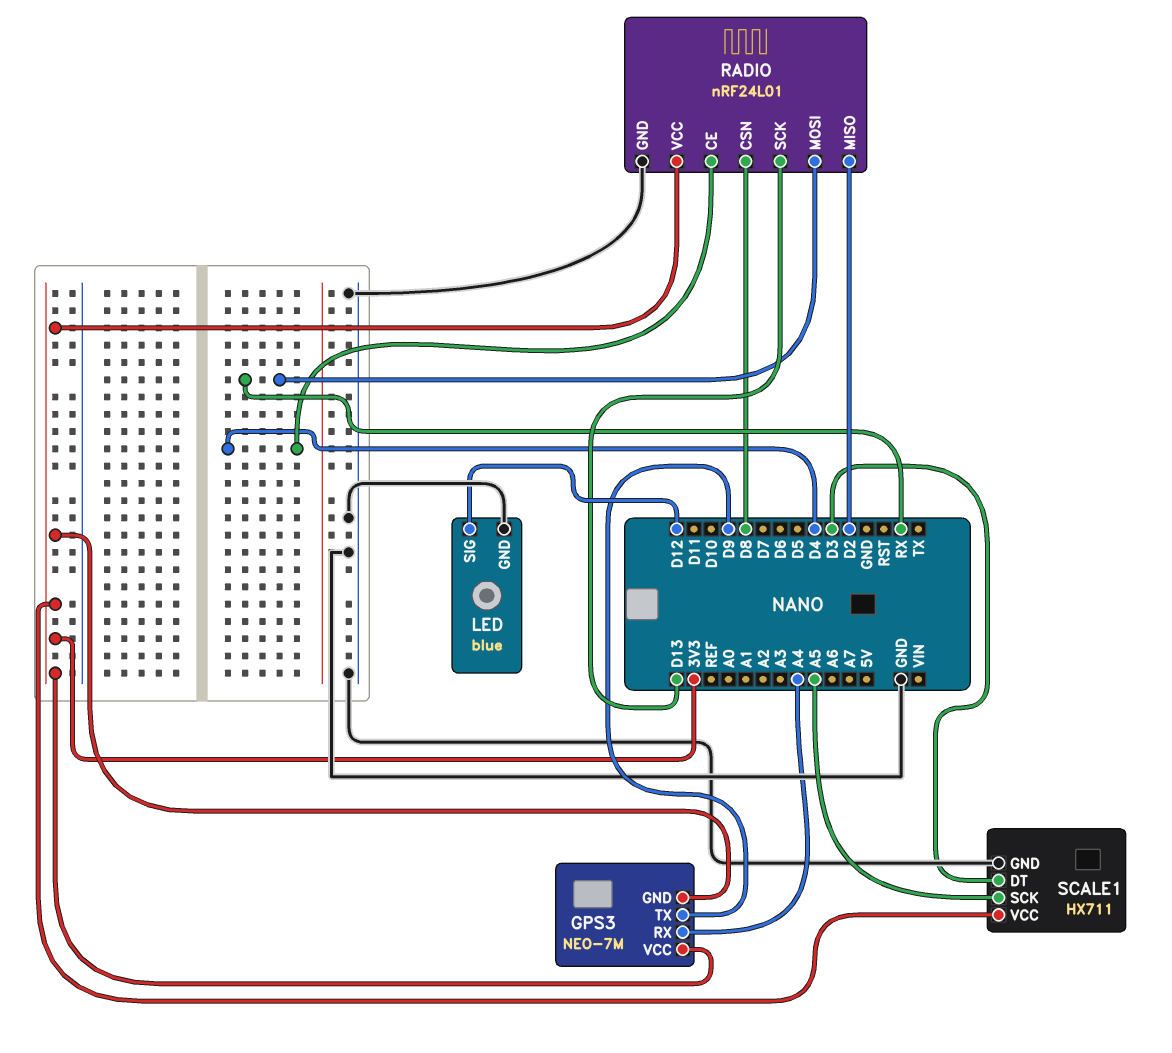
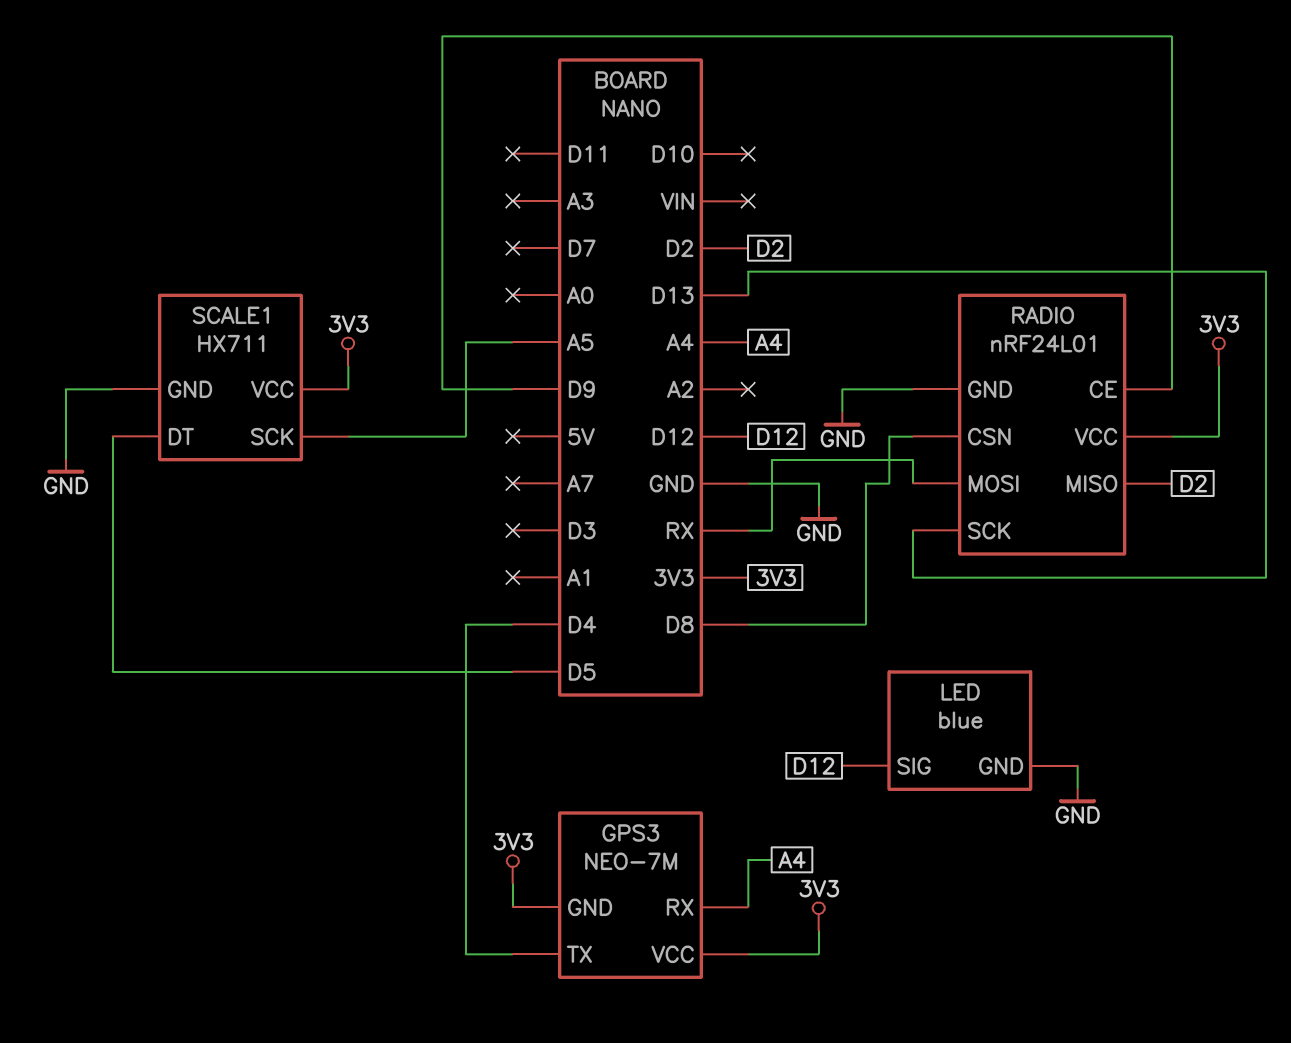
GPS3 pin TX: D9 -> D4
RADIO pin CE: D4 -> D9
SCALE1 pin DT: D3 -> D5

